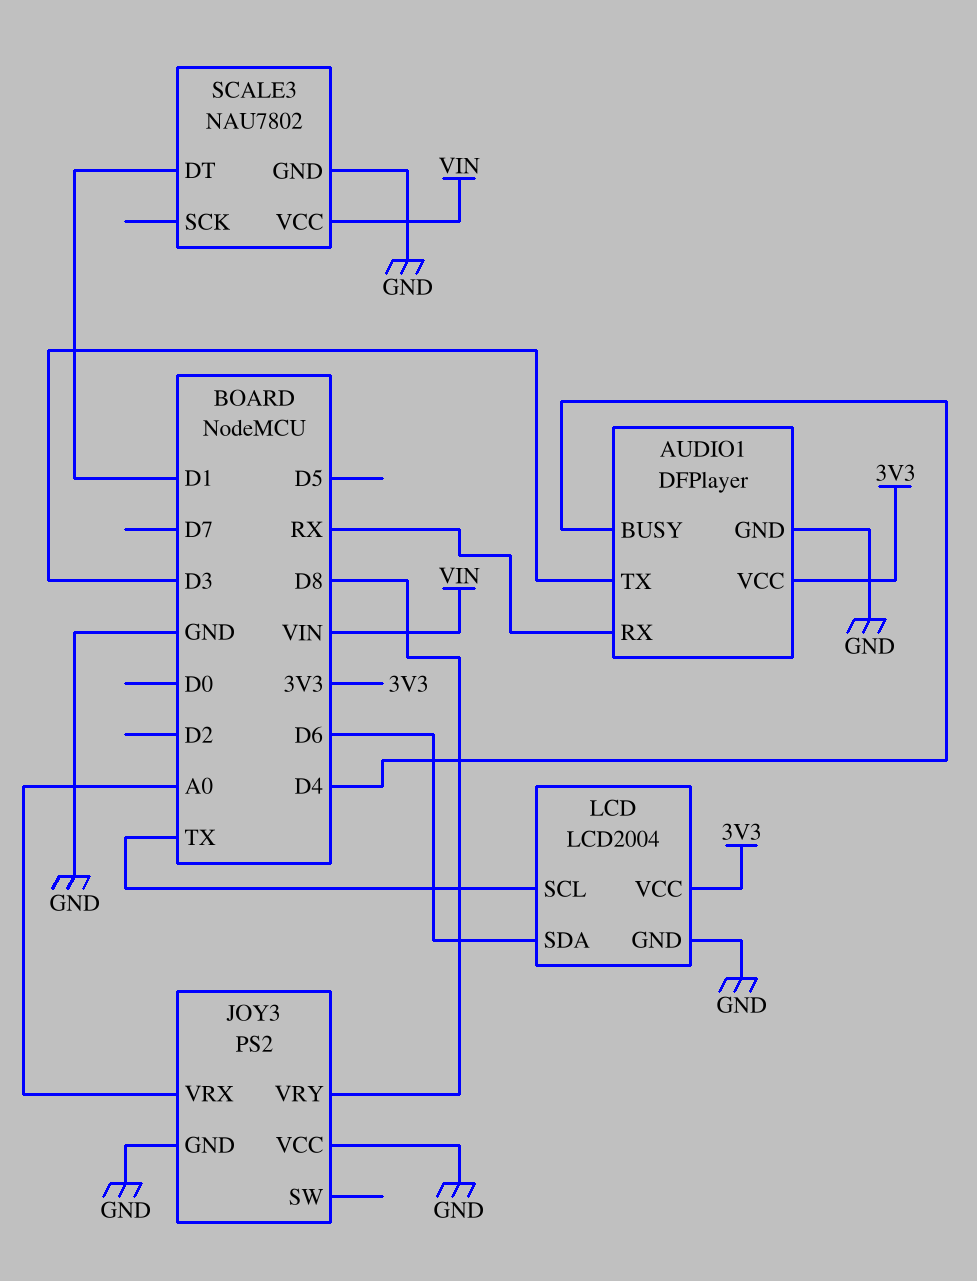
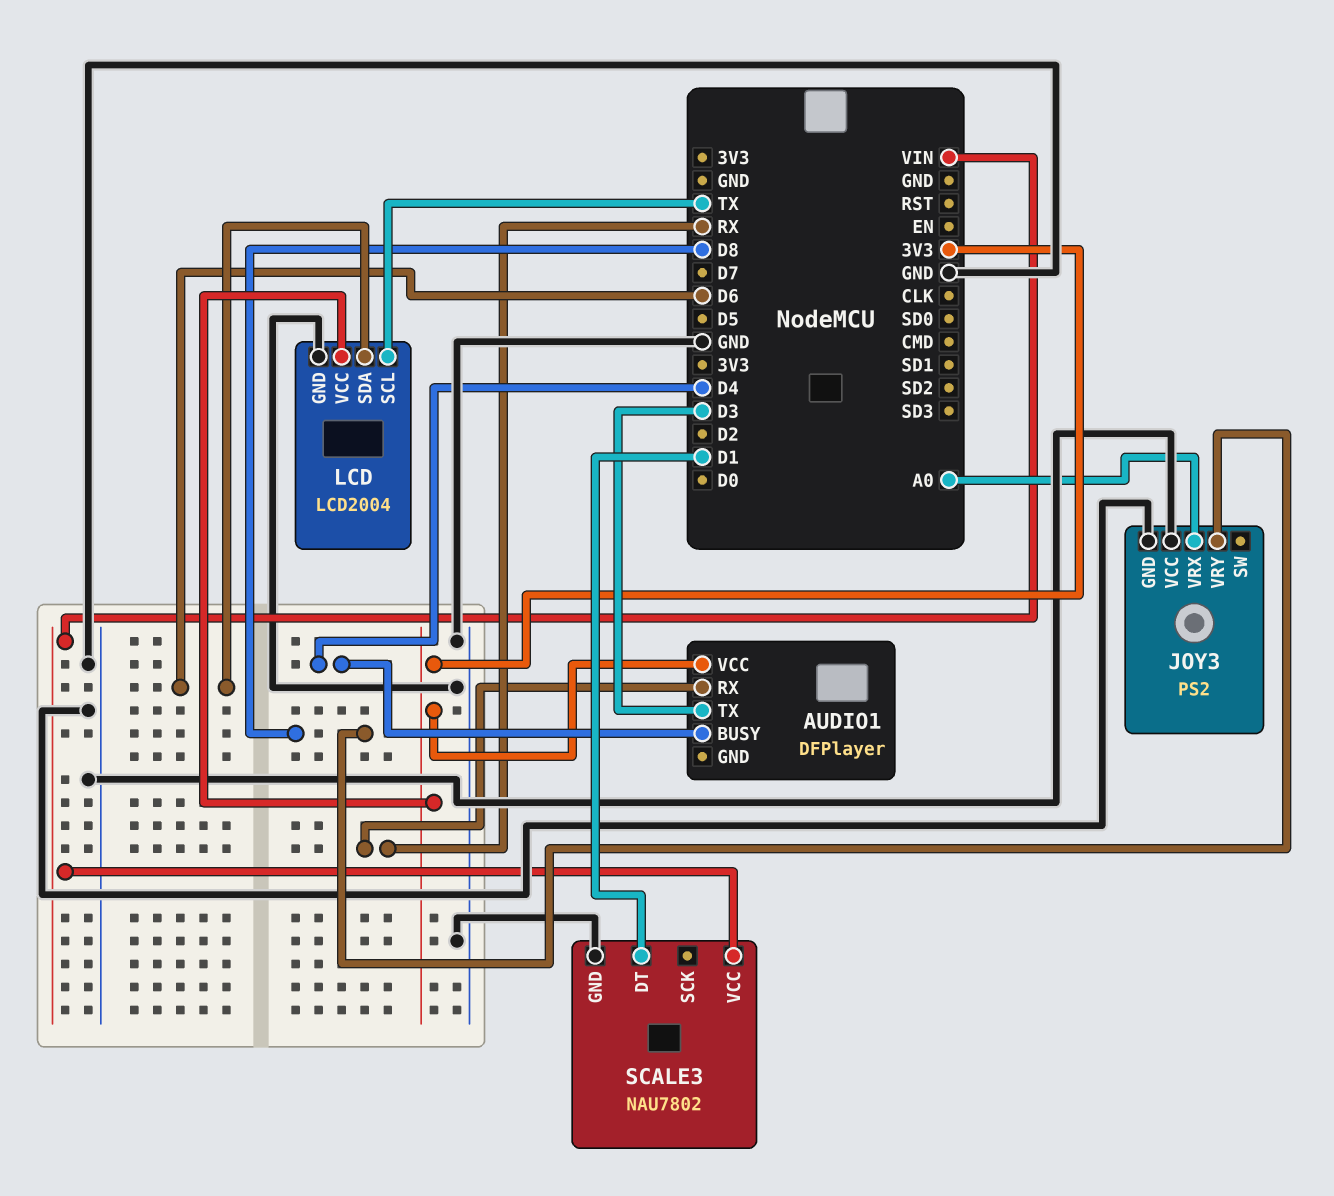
AUDIO1 pin GND: GND -> none

